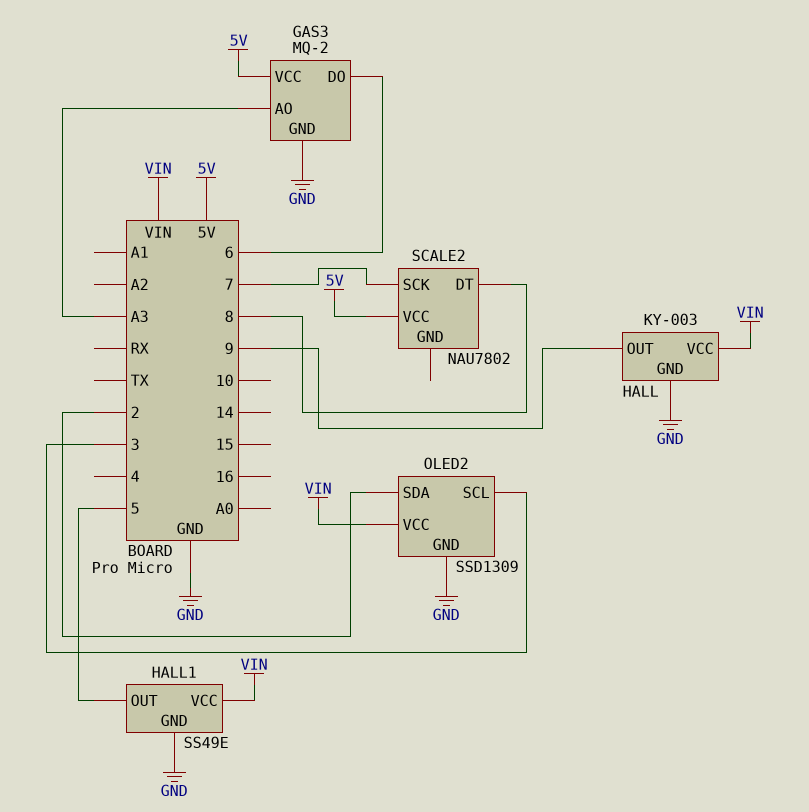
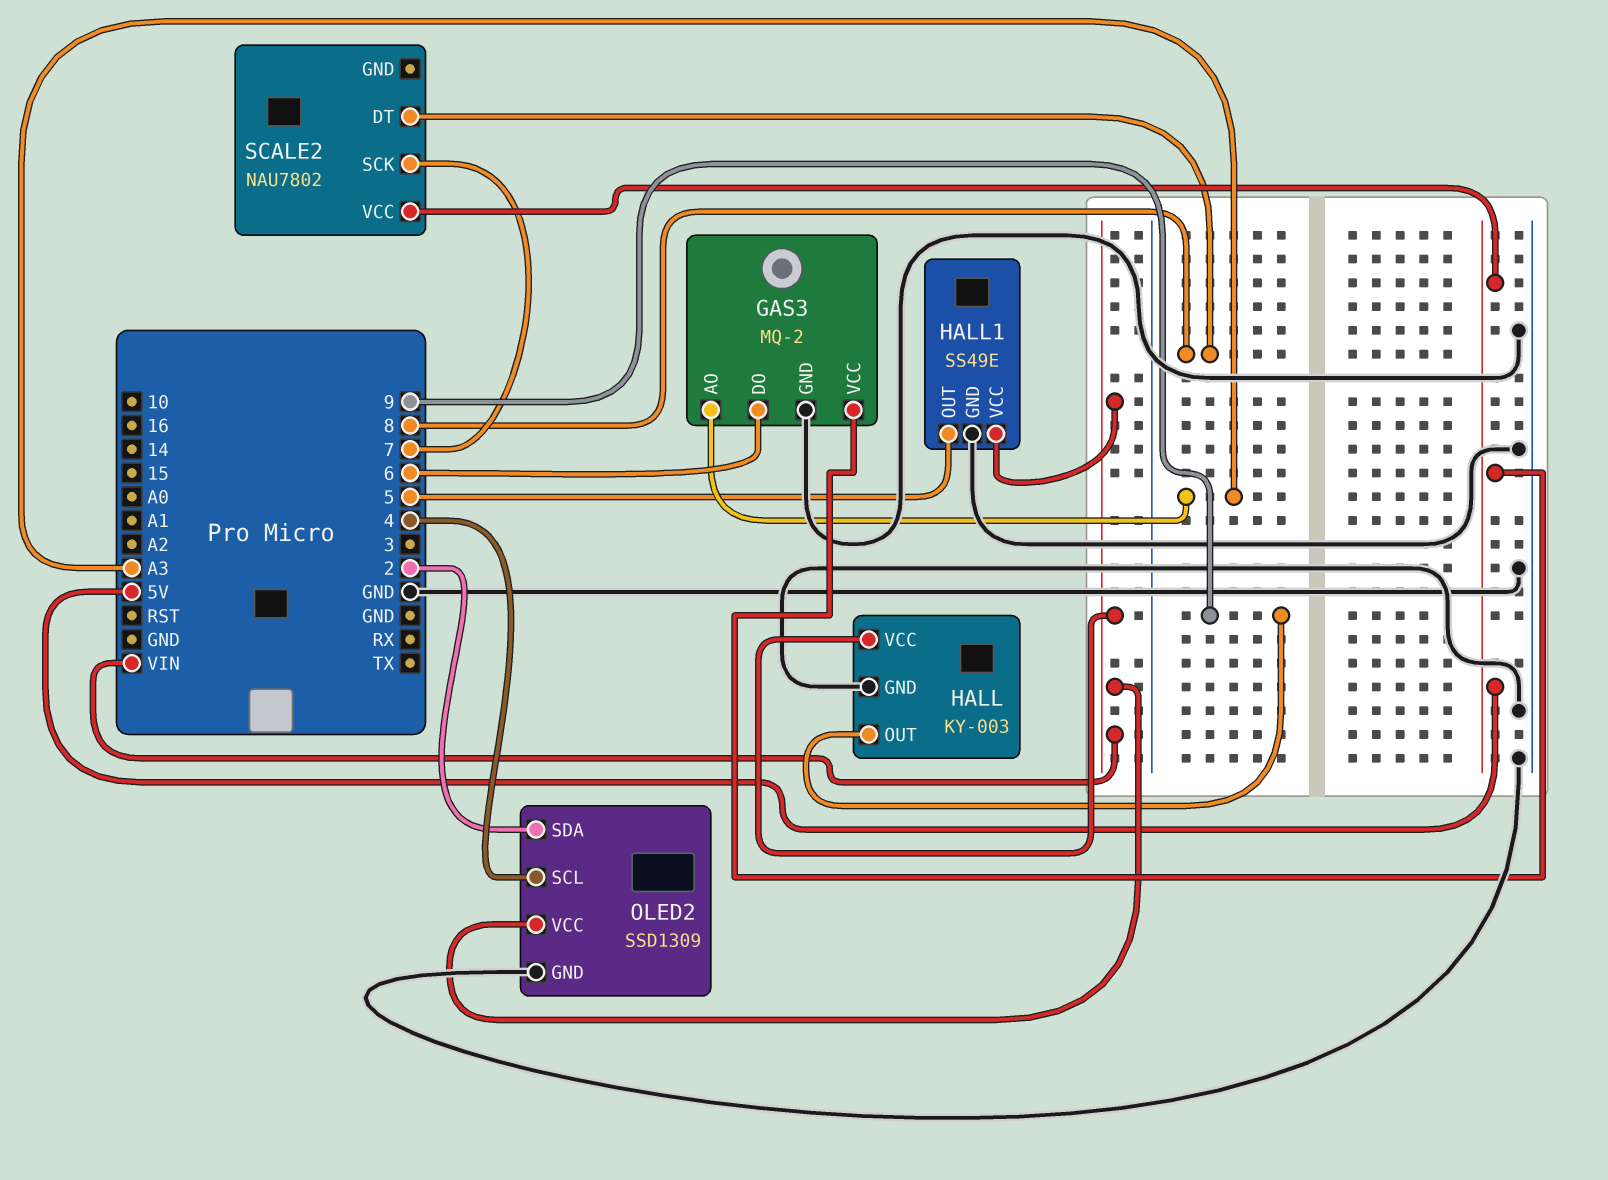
OLED2 pin SCL: 3 -> 4

